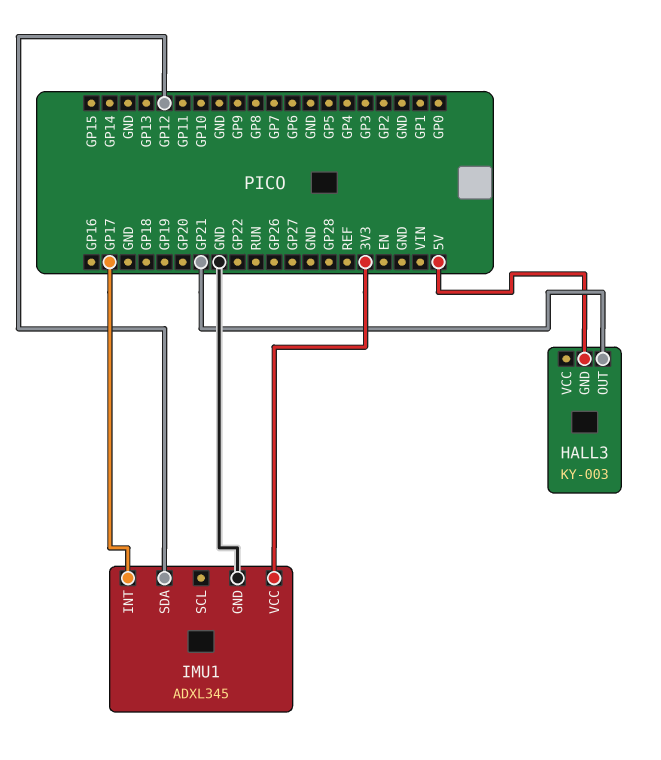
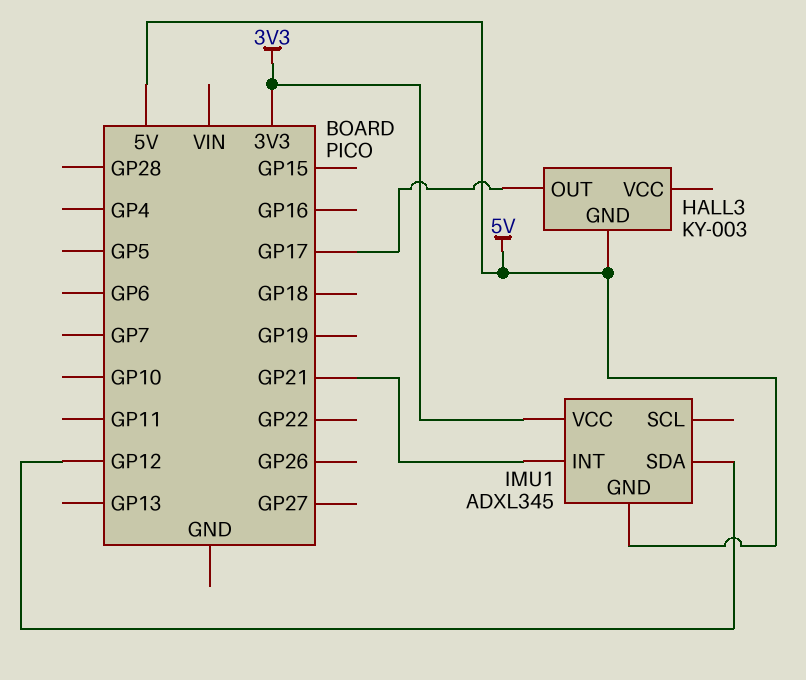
HALL3 pin OUT: GP21 -> GP17
IMU1 pin GND: GND -> 5V
IMU1 pin INT: GP17 -> GP21

